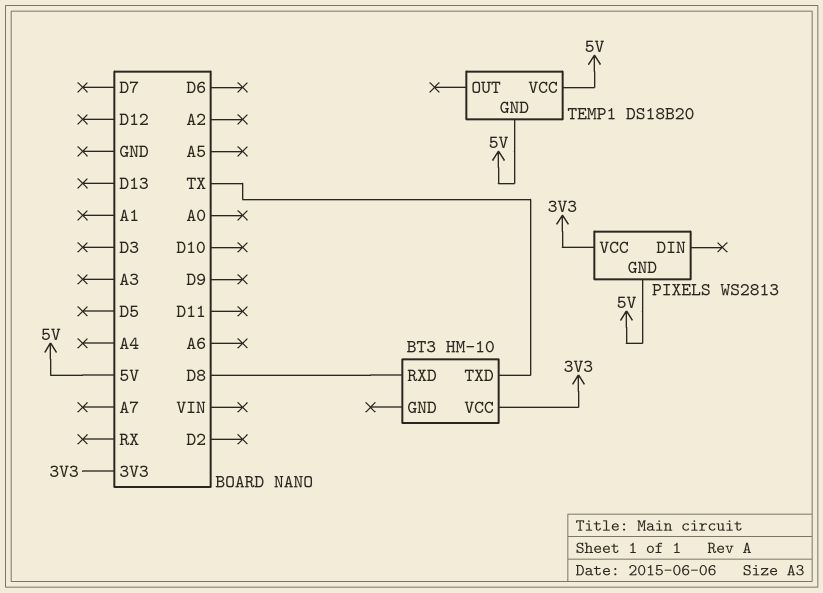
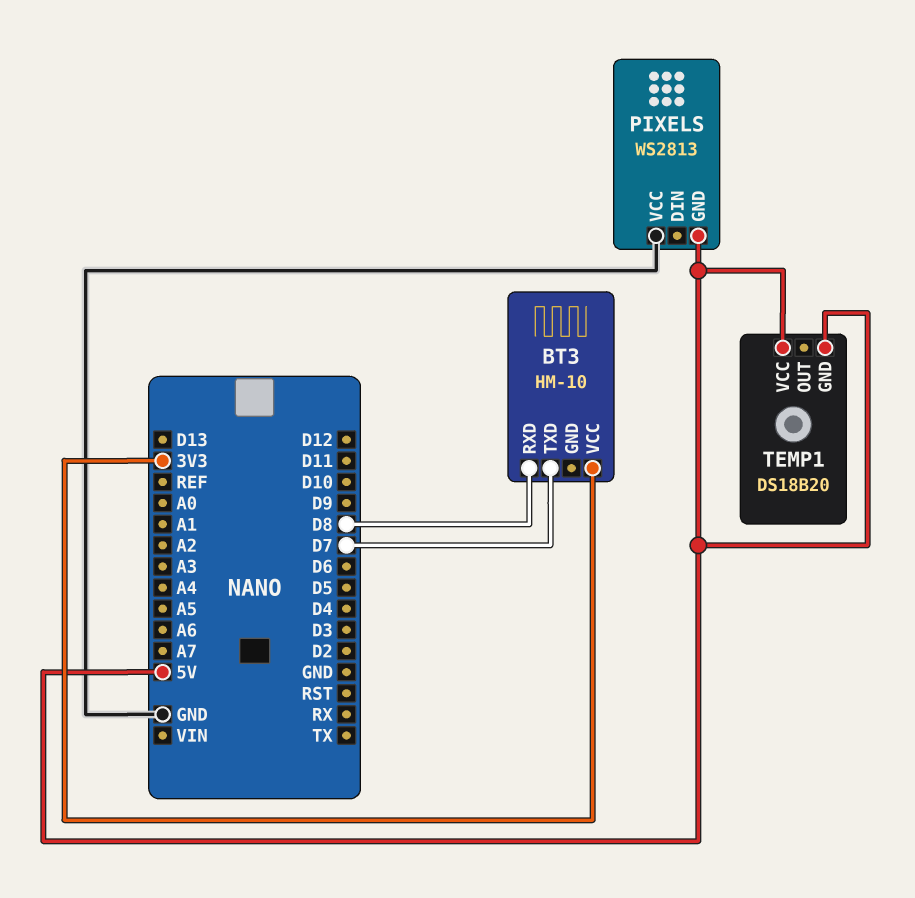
BT3 pin TXD: TX -> D7
PIXELS pin VCC: 3V3 -> GND

